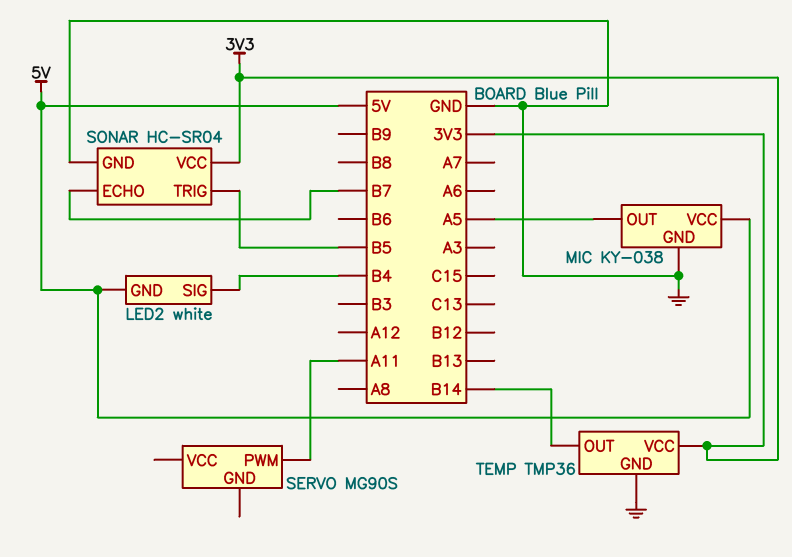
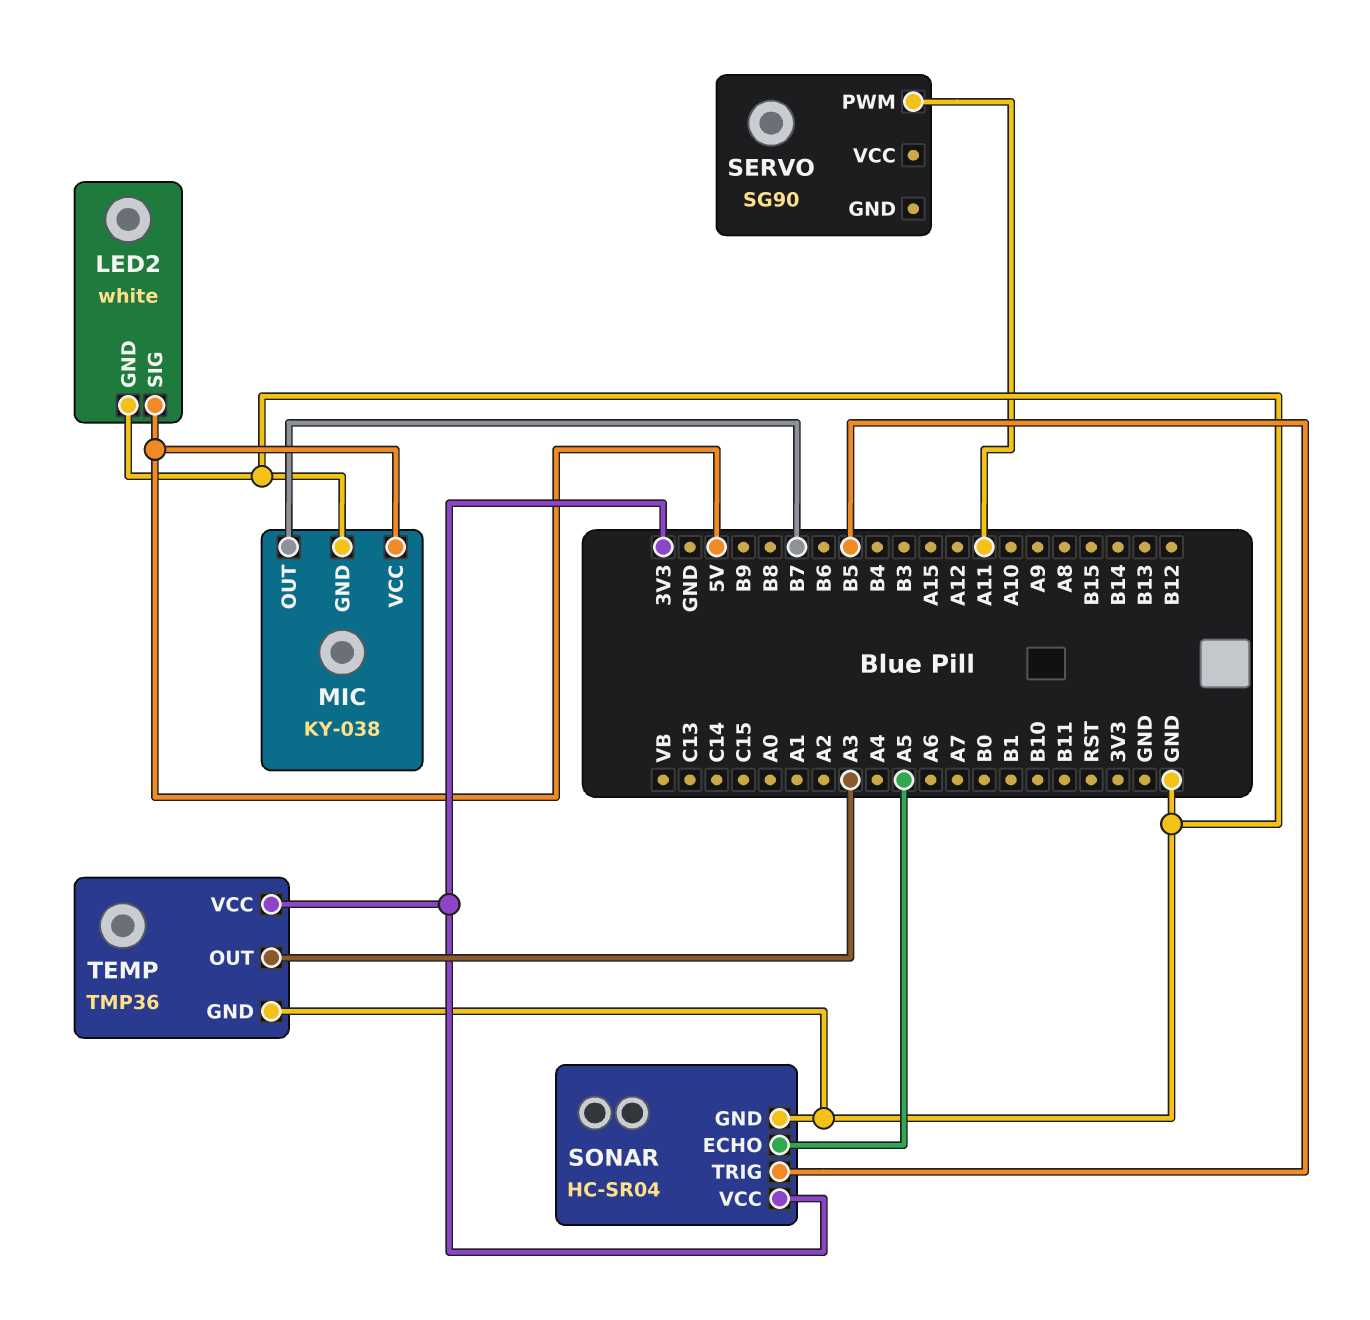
LED2 pin GND: 5V -> GND
LED2 pin SIG: B4 -> 5V
MIC pin OUT: A5 -> B7
SERVO: MG90S -> SG90
SONAR pin ECHO: B7 -> A5
TEMP pin OUT: B14 -> A3

